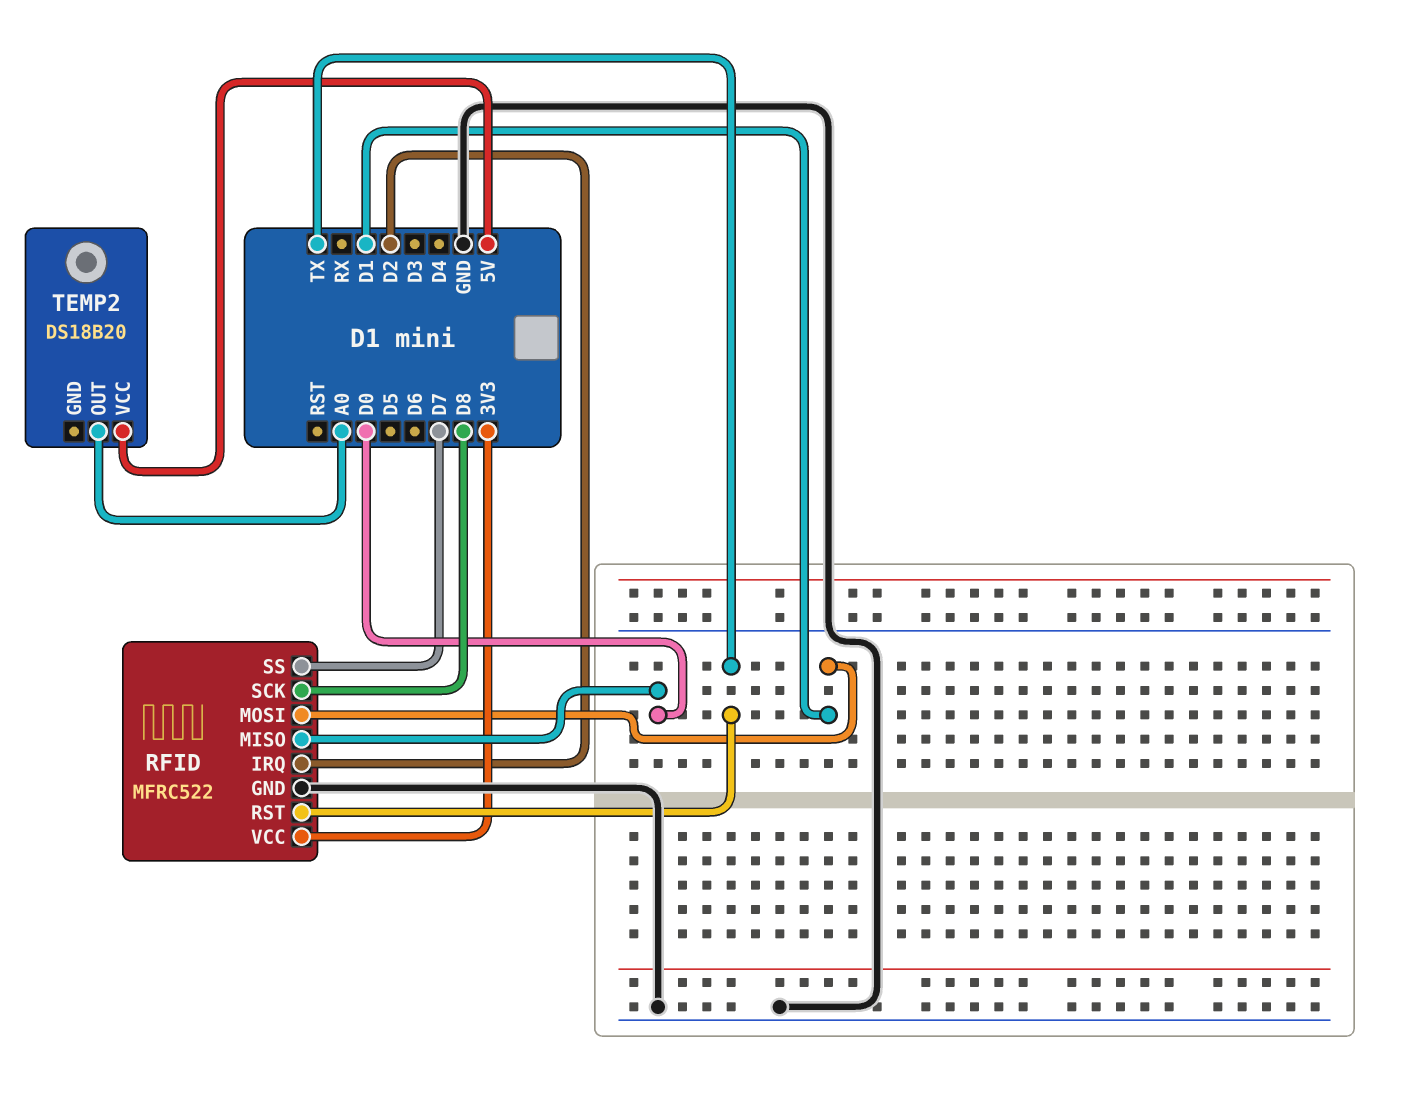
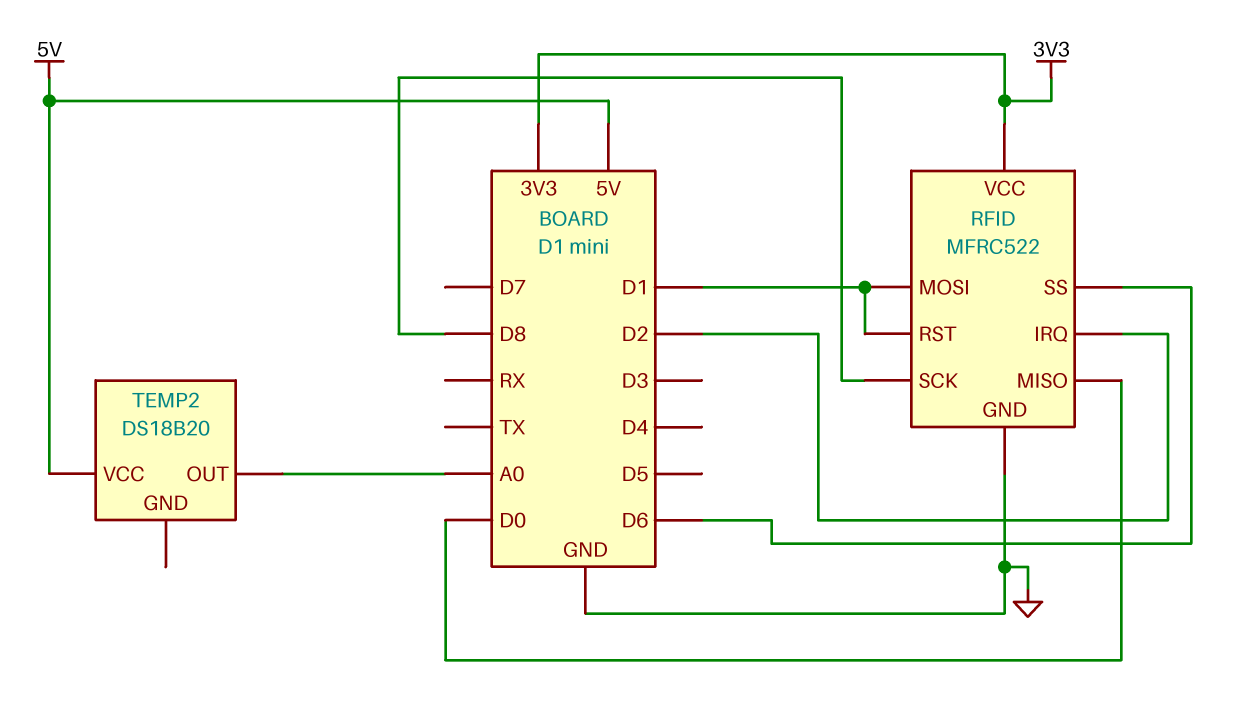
RFID pin RST: TX -> D1
RFID pin SS: D7 -> D6

